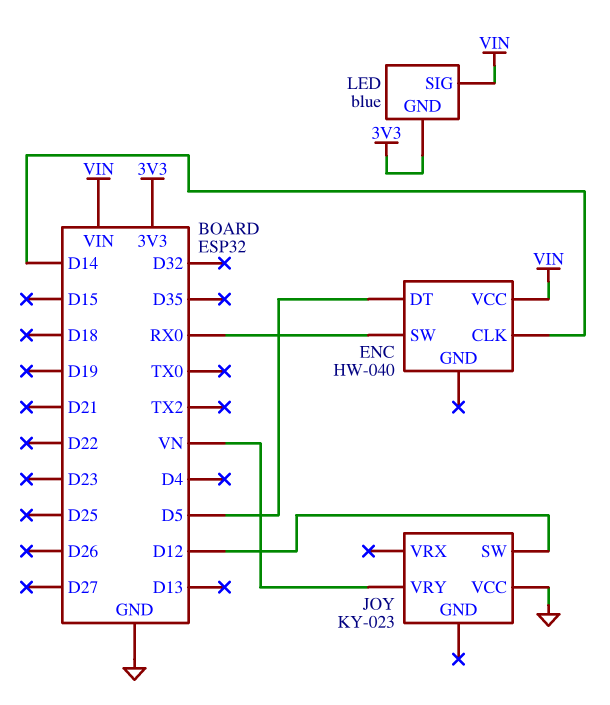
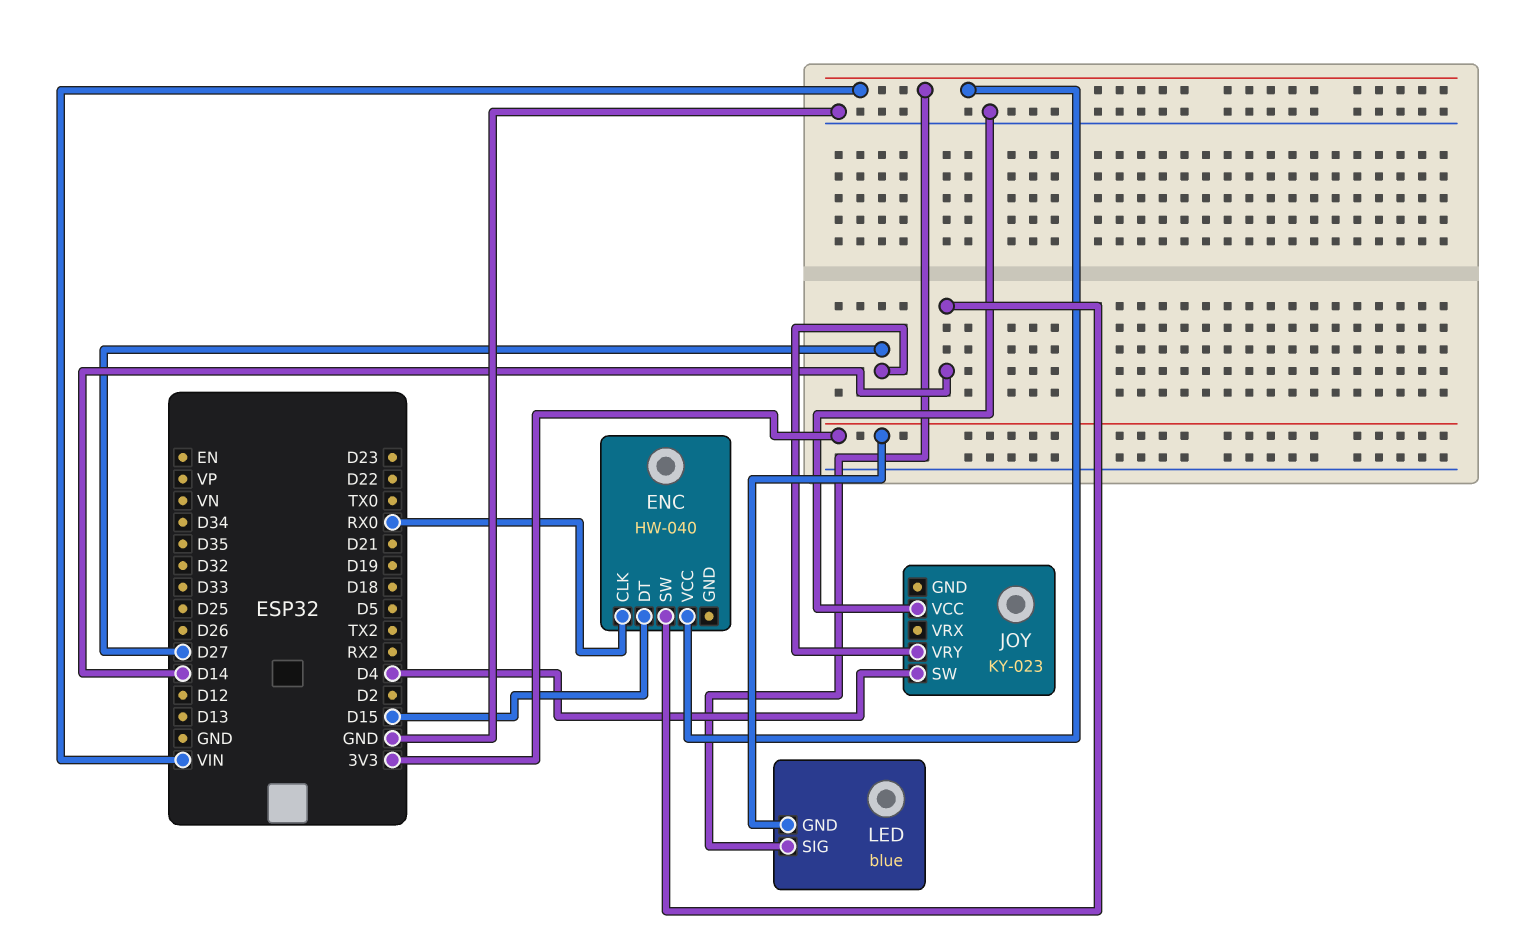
ENC pin CLK: D14 -> RX0
ENC pin DT: D5 -> D15
ENC pin SW: RX0 -> D14
JOY pin SW: D12 -> D4
JOY pin VRY: VN -> D27

